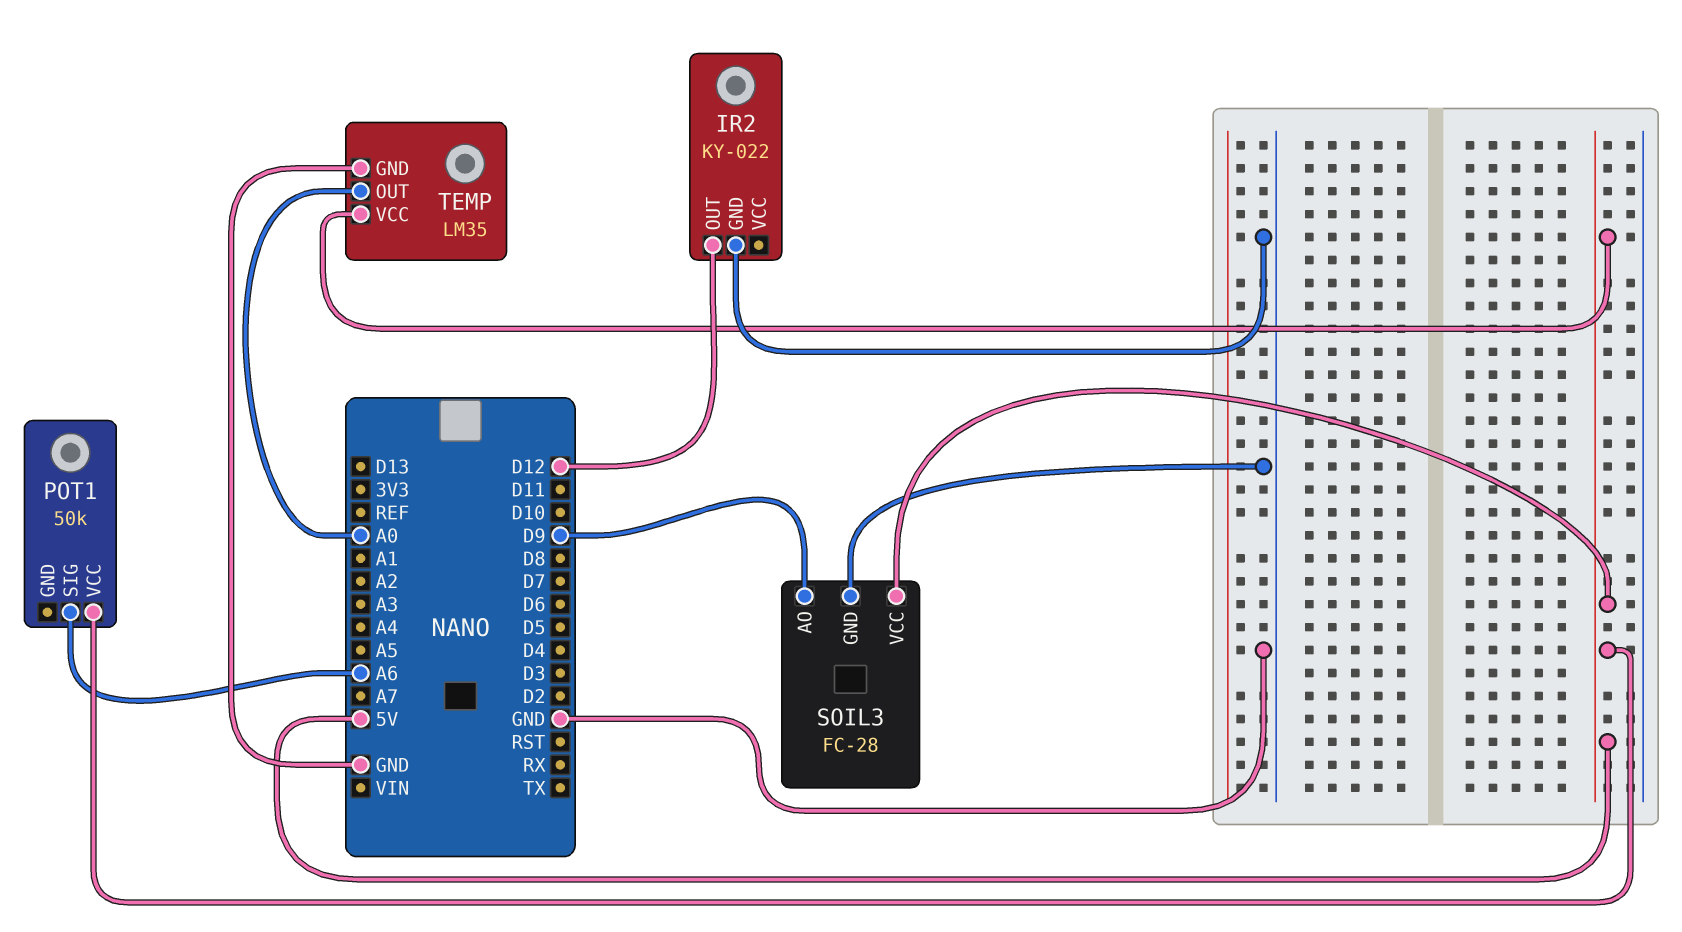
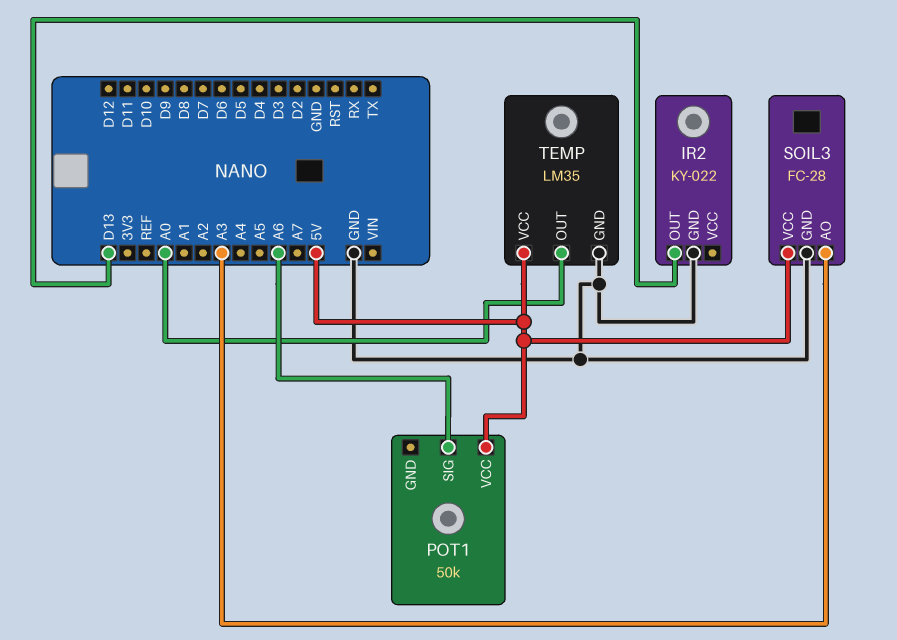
IR2 pin OUT: D12 -> D13
SOIL3 pin AO: D9 -> A3

